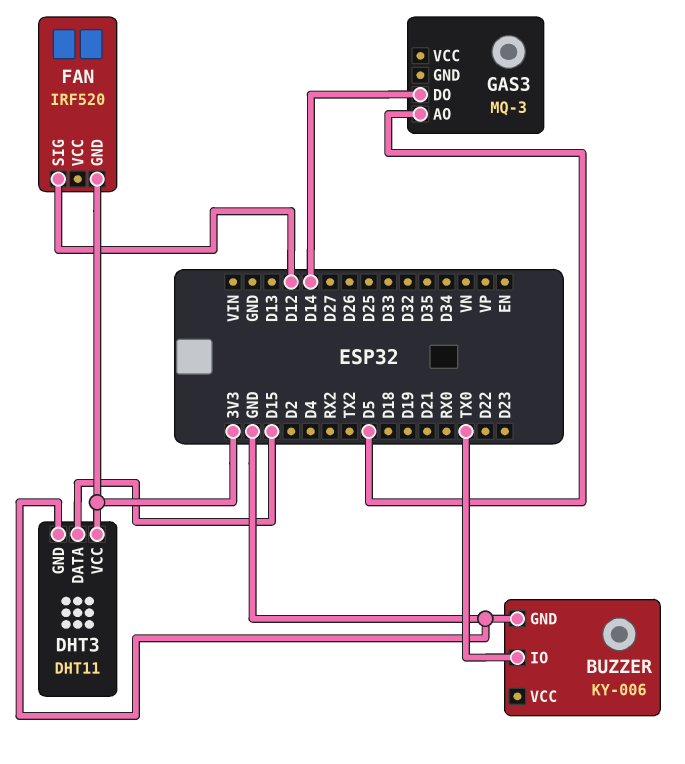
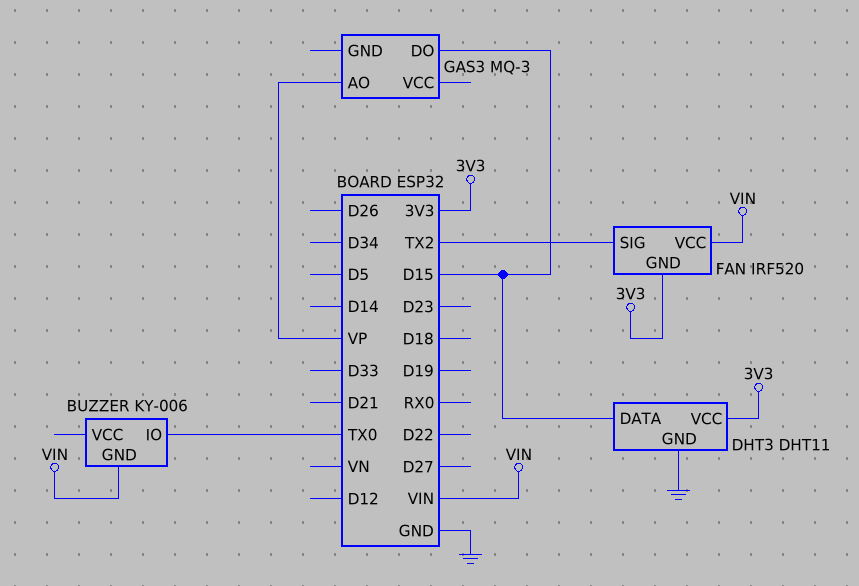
BUZZER pin GND: GND -> VIN
FAN pin SIG: D12 -> TX2
FAN pin VCC: none -> VIN
GAS3 pin AO: D5 -> VP
GAS3 pin DO: D14 -> D15

